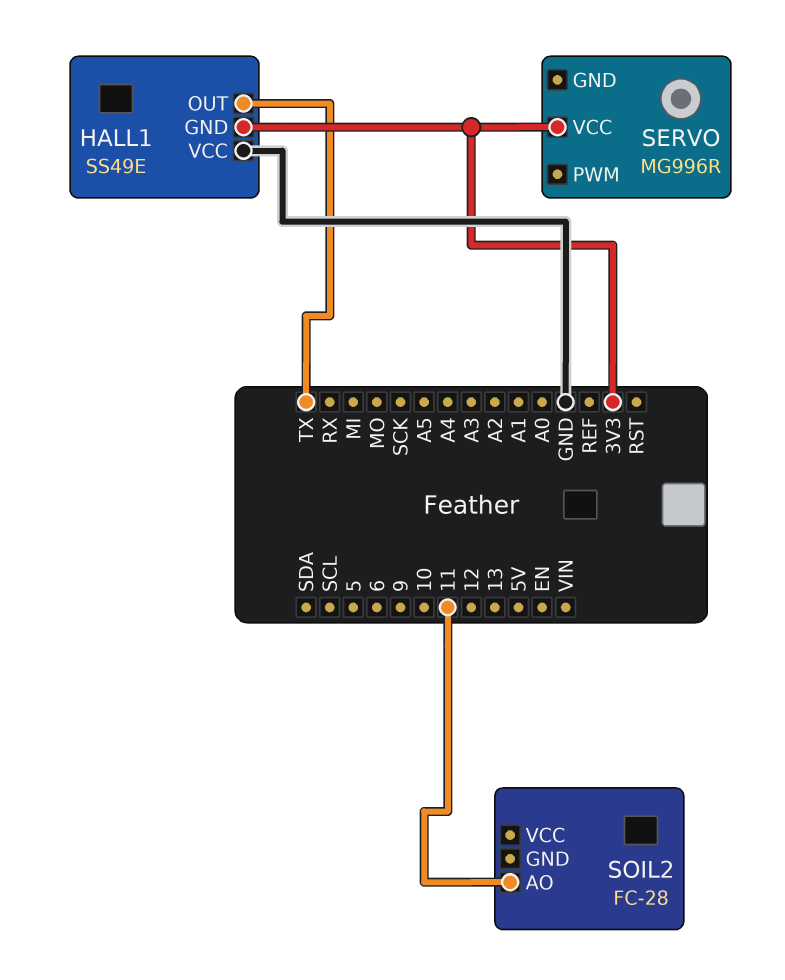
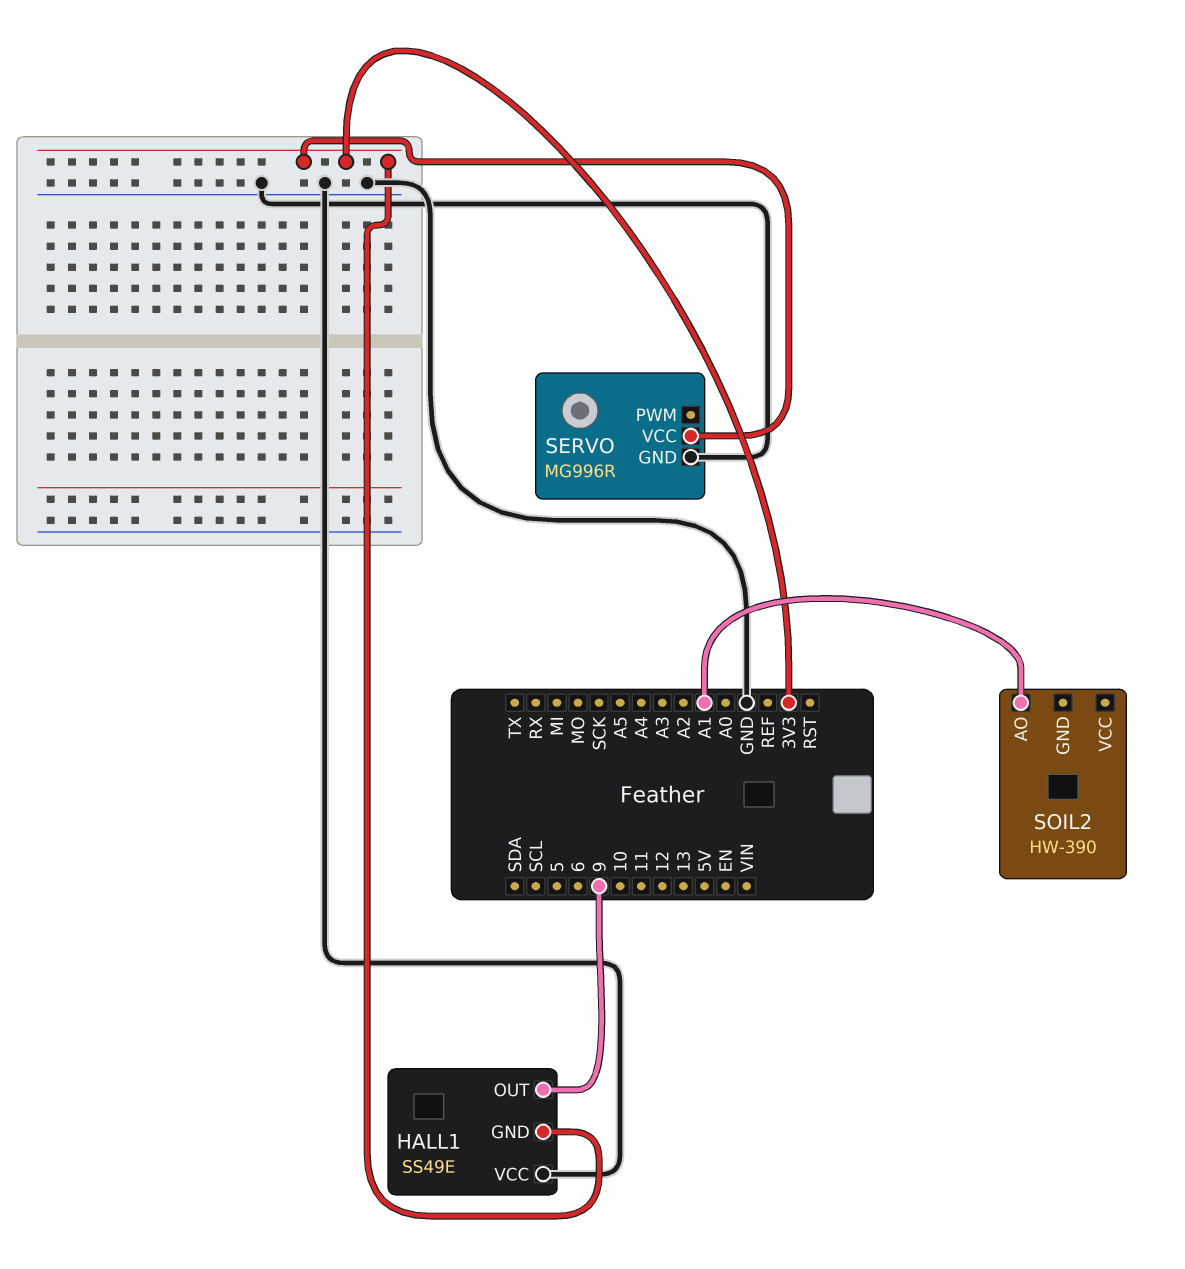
HALL1 pin OUT: TX -> 9
SERVO pin GND: none -> GND
SOIL2: FC-28 -> HW-390
SOIL2 pin AO: 11 -> A1

